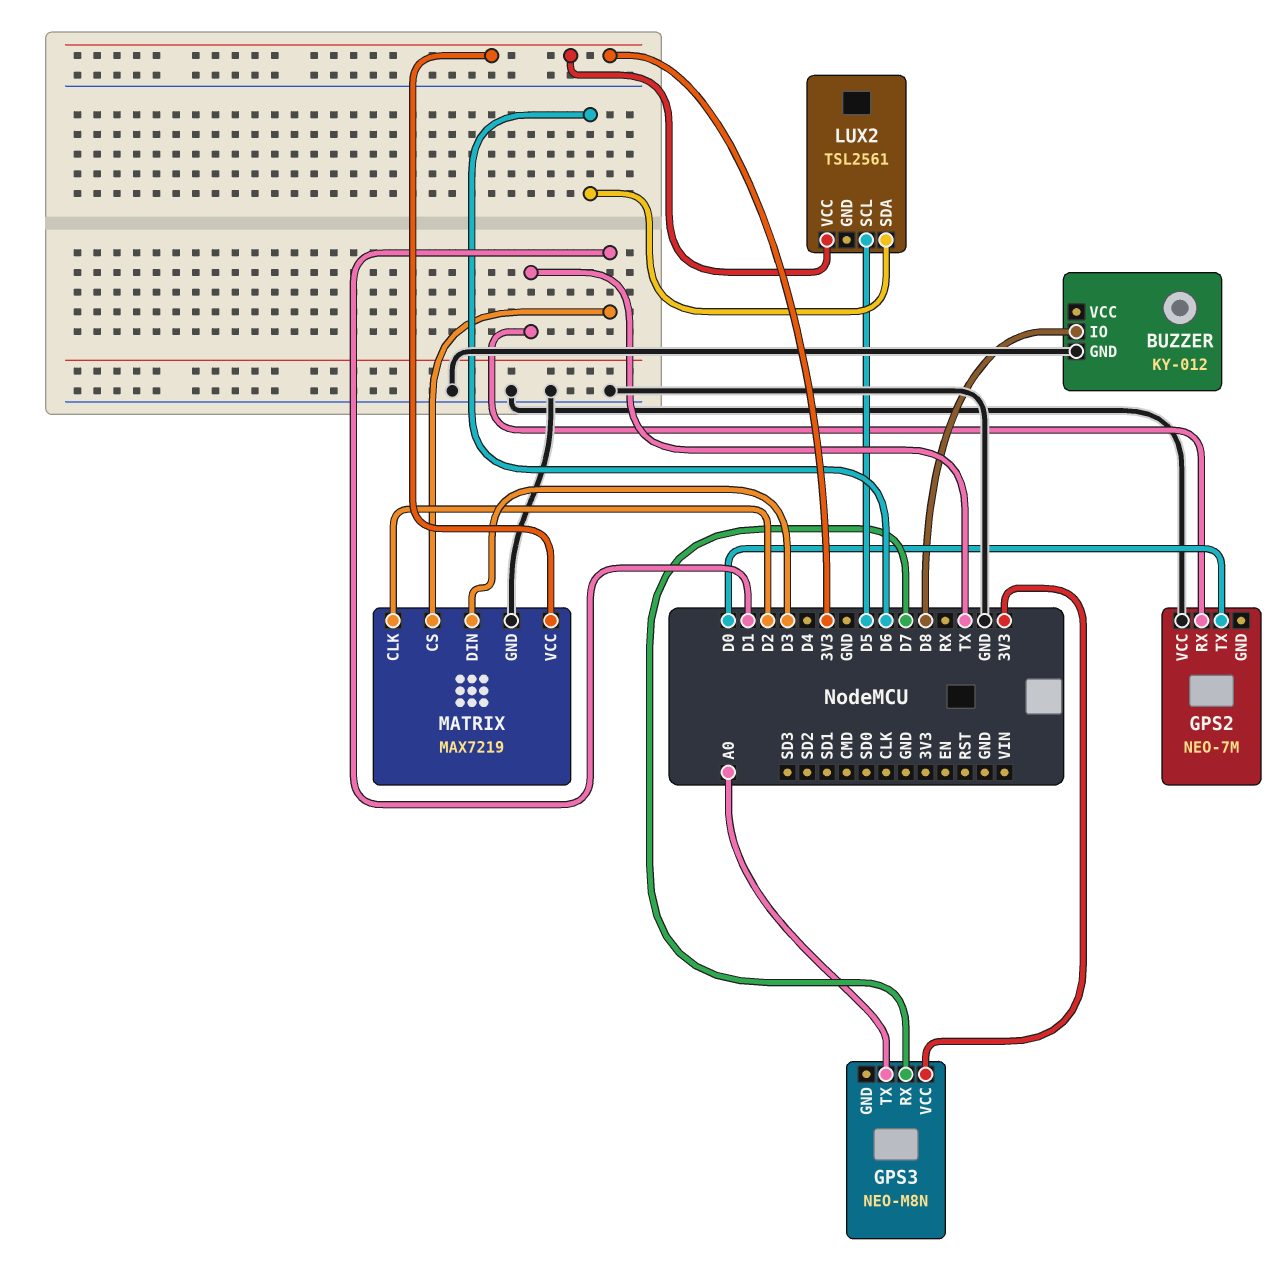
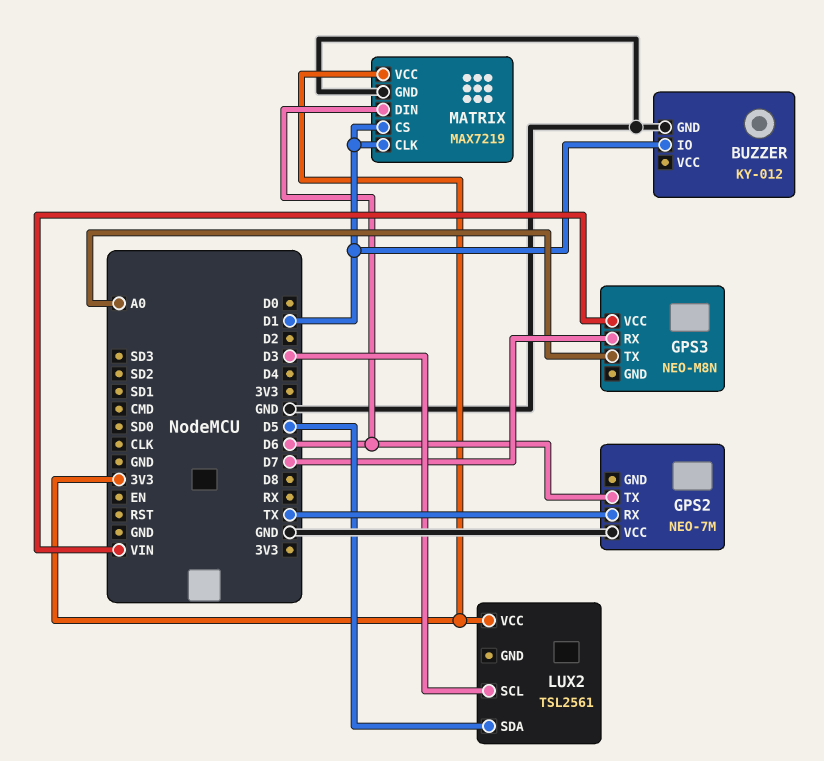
BUZZER pin IO: D8 -> D1
GPS2 pin TX: D0 -> D6
GPS3 pin VCC: 3V3 -> VIN
LUX2 pin SCL: D5 -> D3
LUX2 pin SDA: D6 -> D5
MATRIX pin CLK: D2 -> D1
MATRIX pin DIN: D3 -> D6

